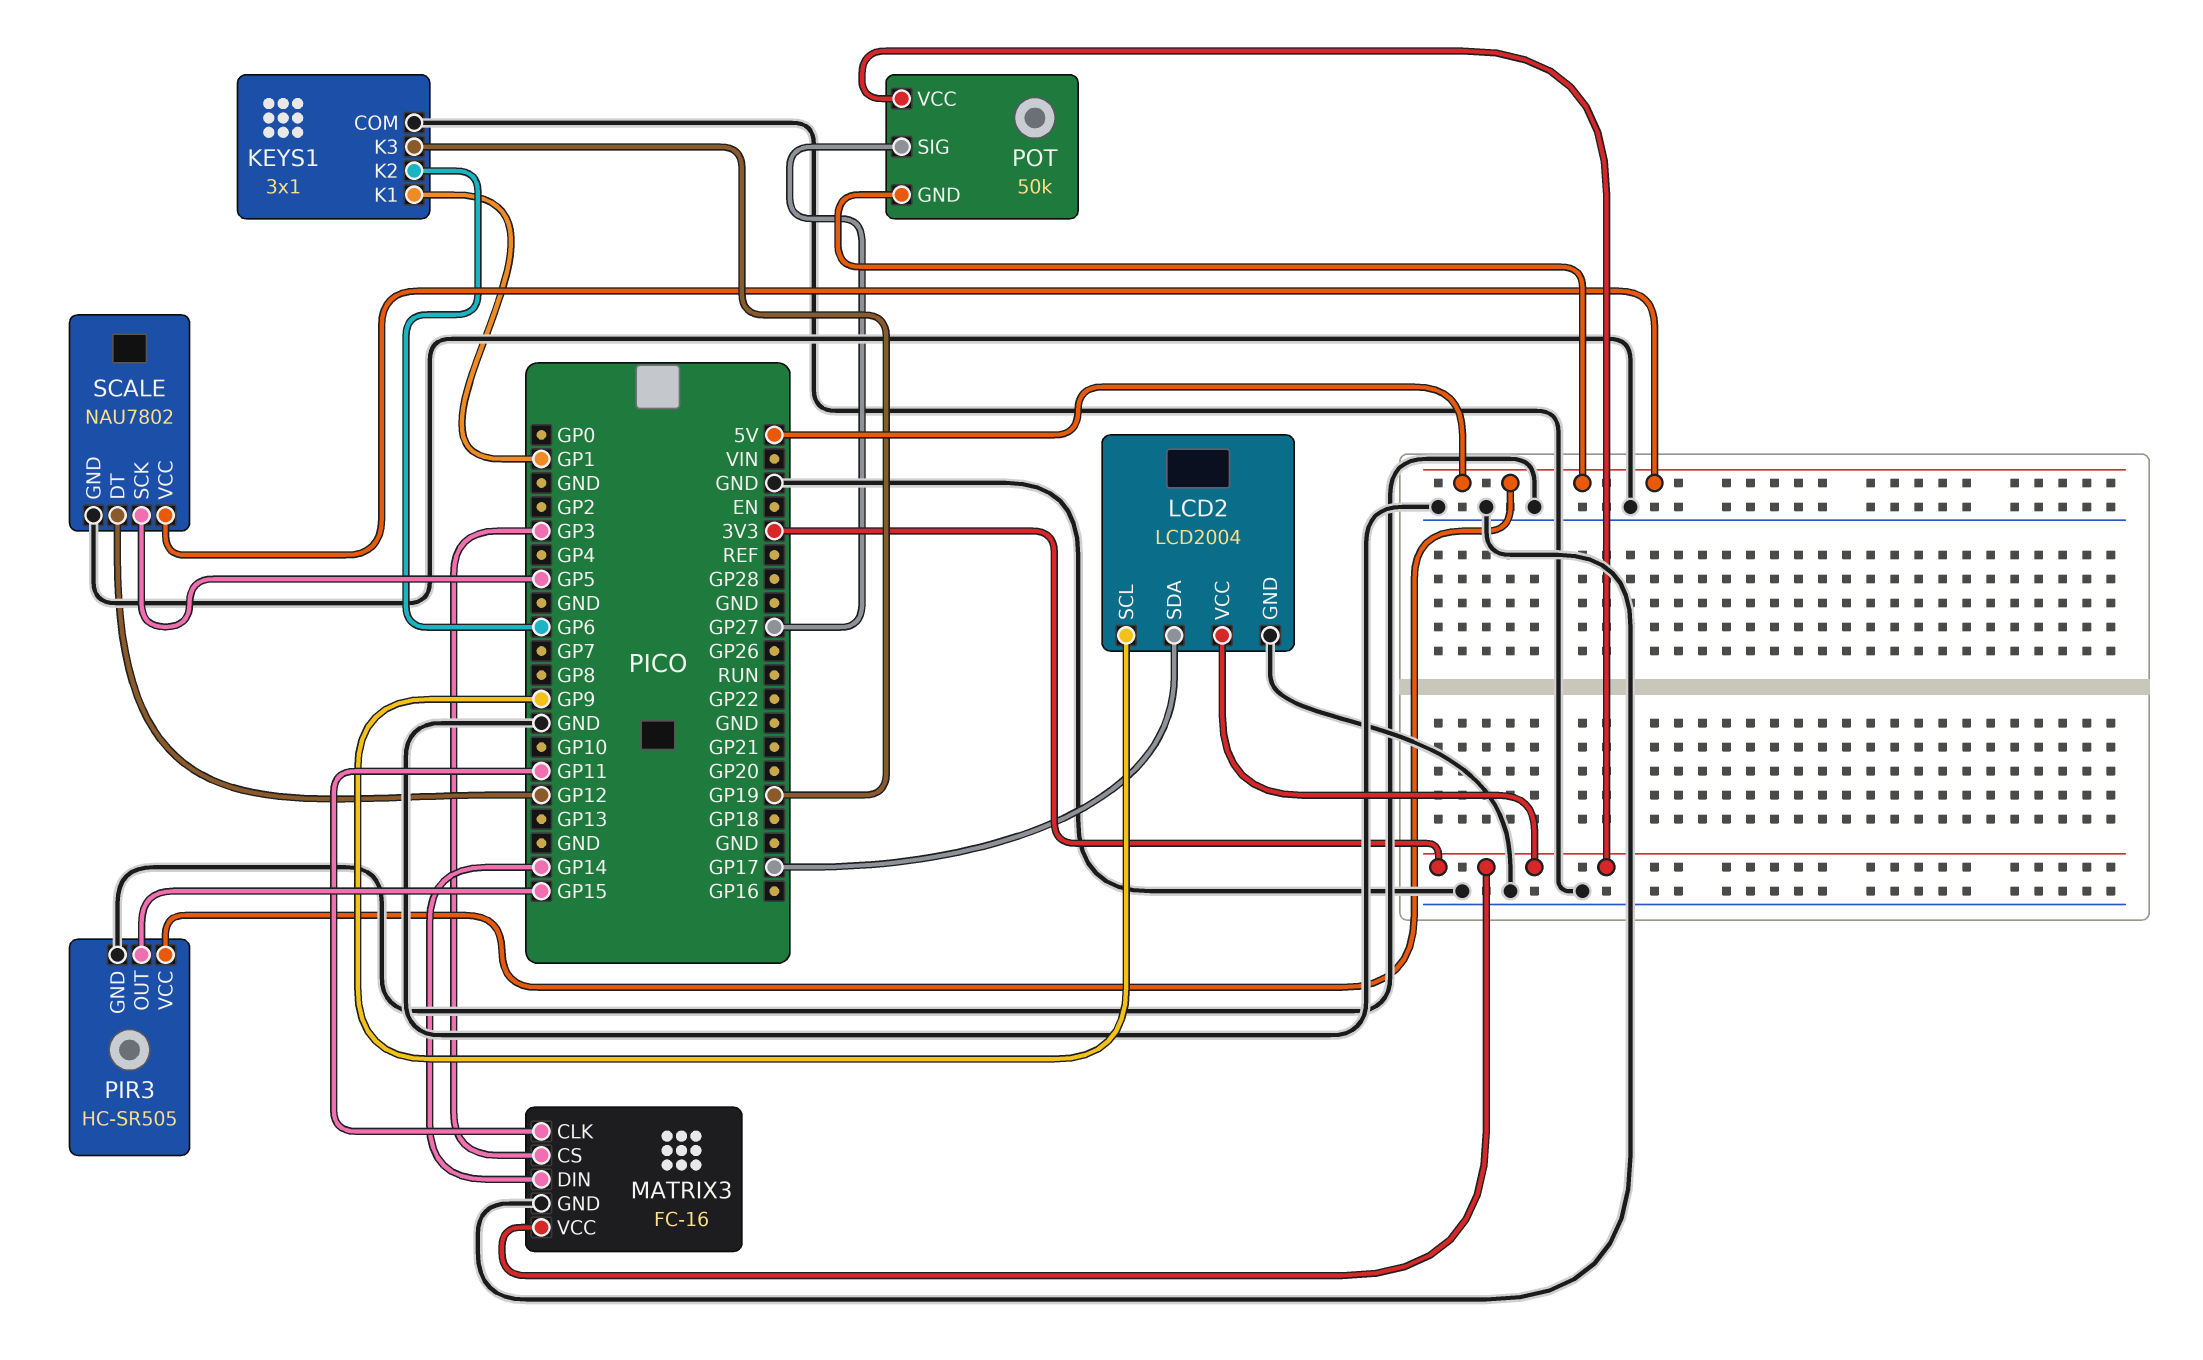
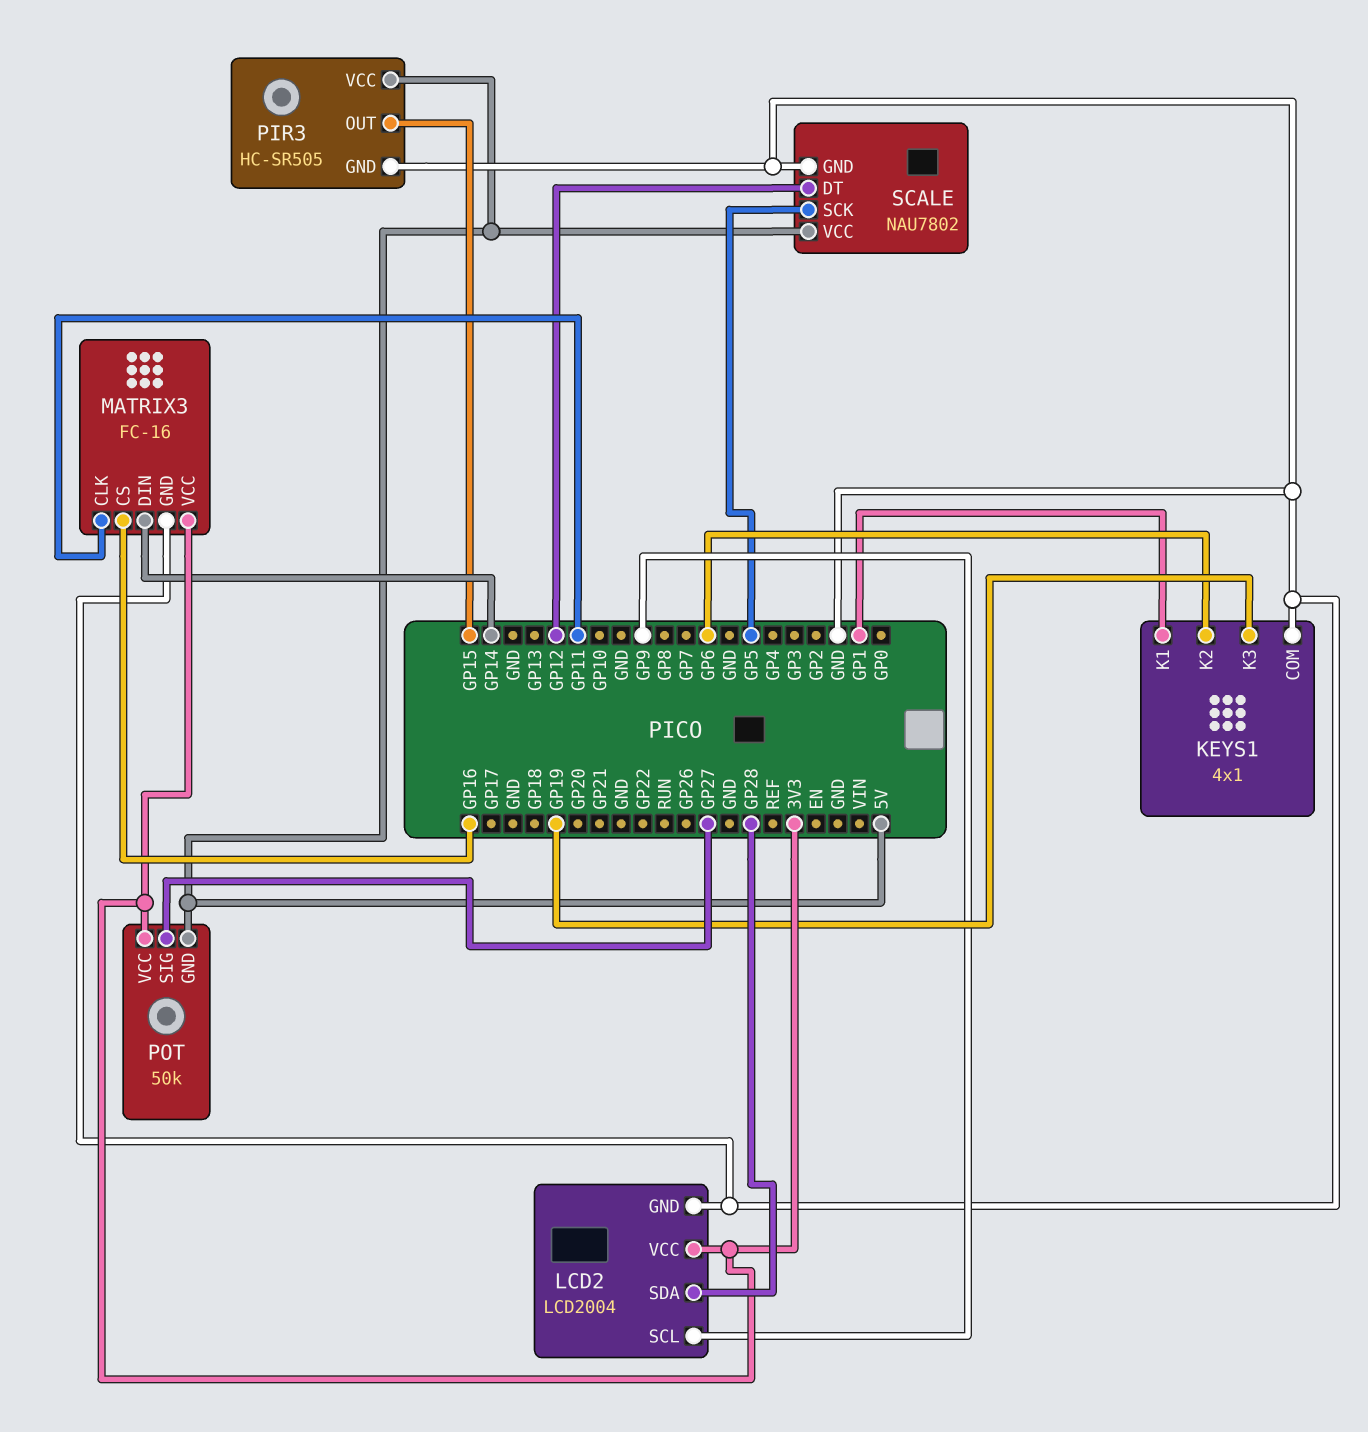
KEYS1: 3x1 -> 4x1
LCD2 pin SDA: GP17 -> GP28
MATRIX3 pin CS: GP3 -> GP16

